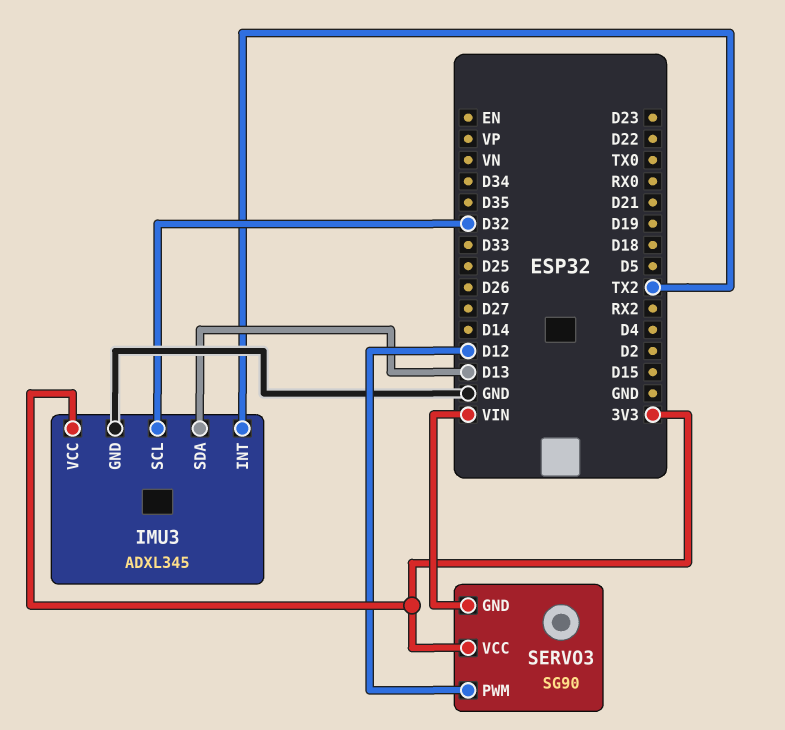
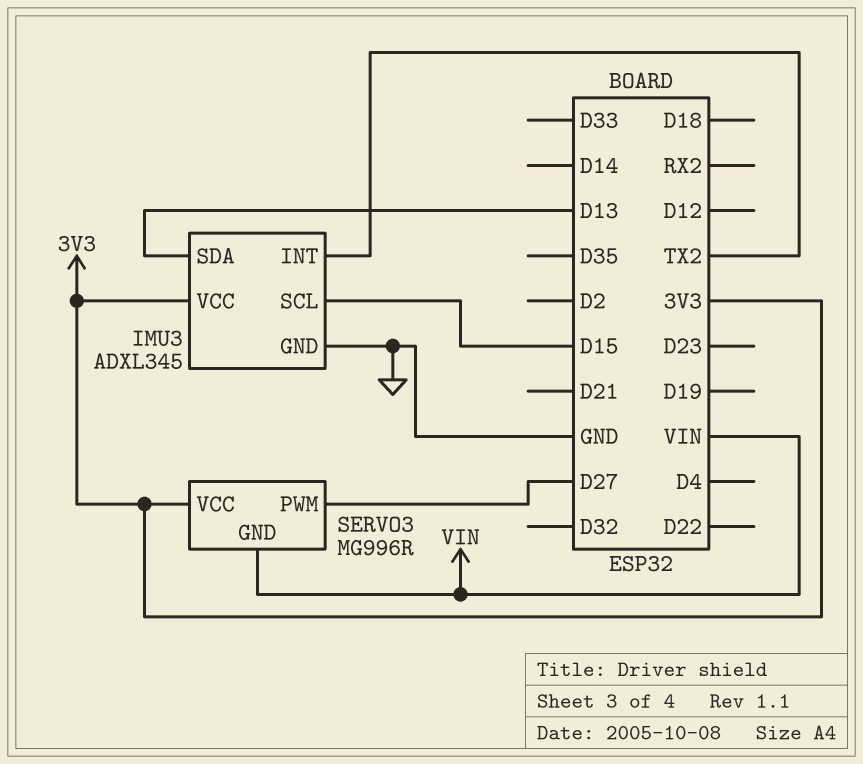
IMU3 pin SCL: D32 -> D15
SERVO3: SG90 -> MG996R
SERVO3 pin PWM: D12 -> D27

